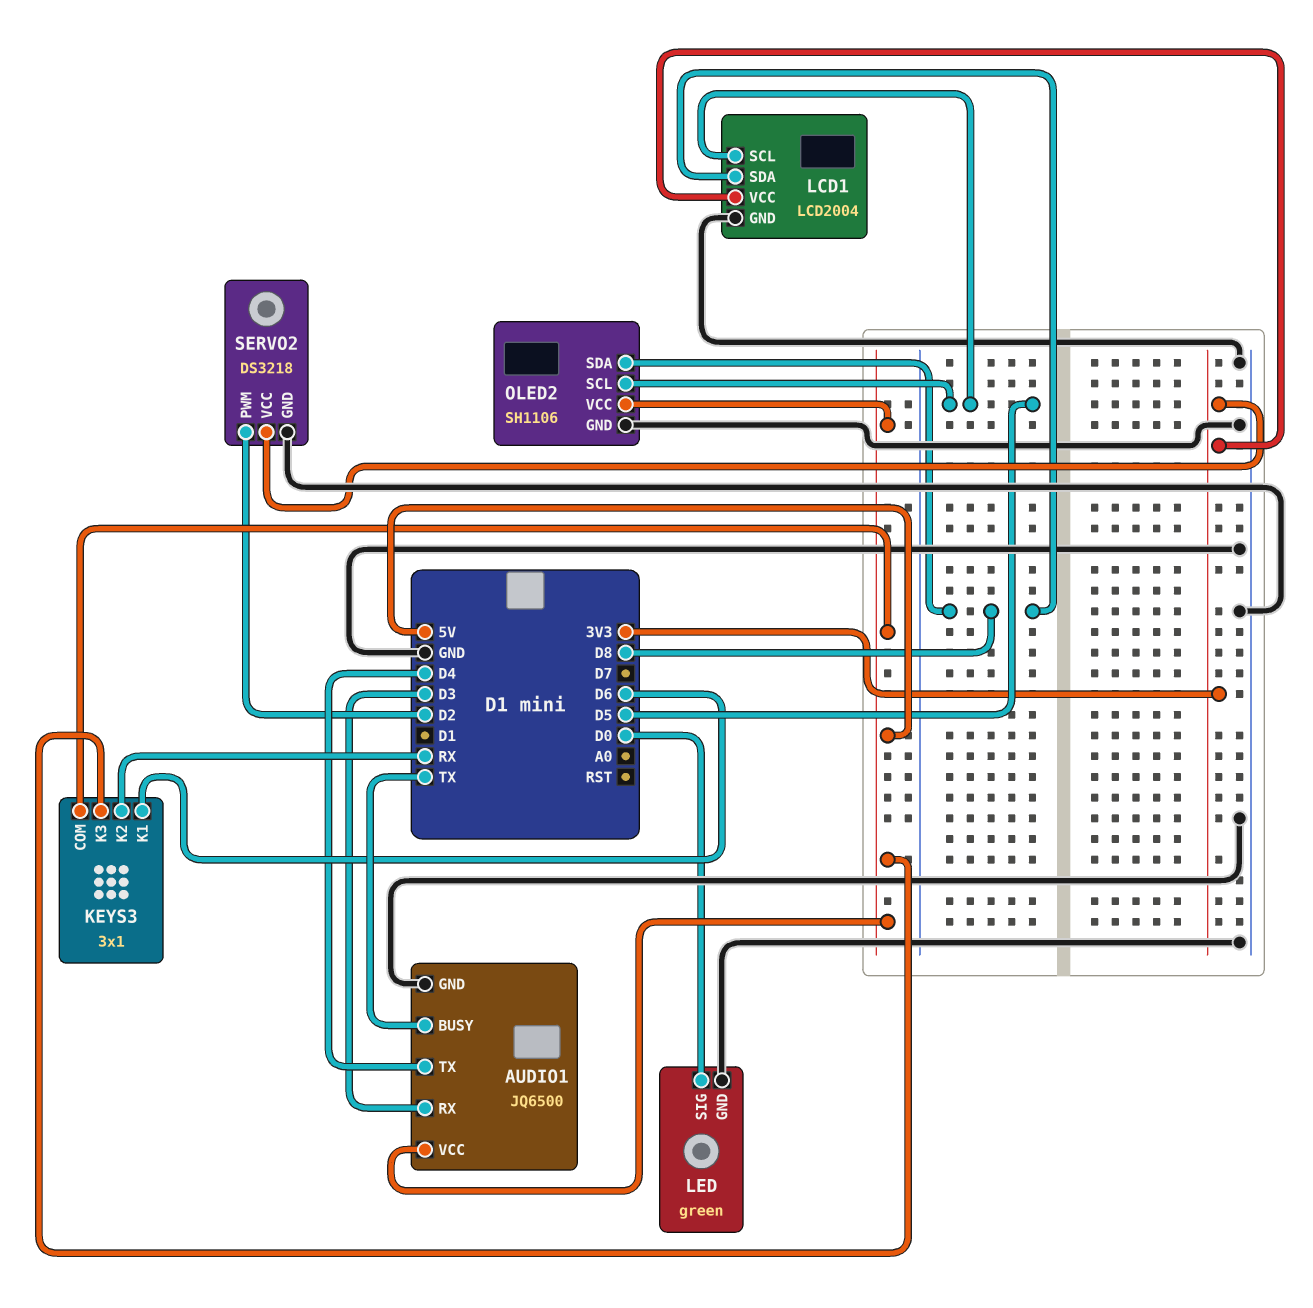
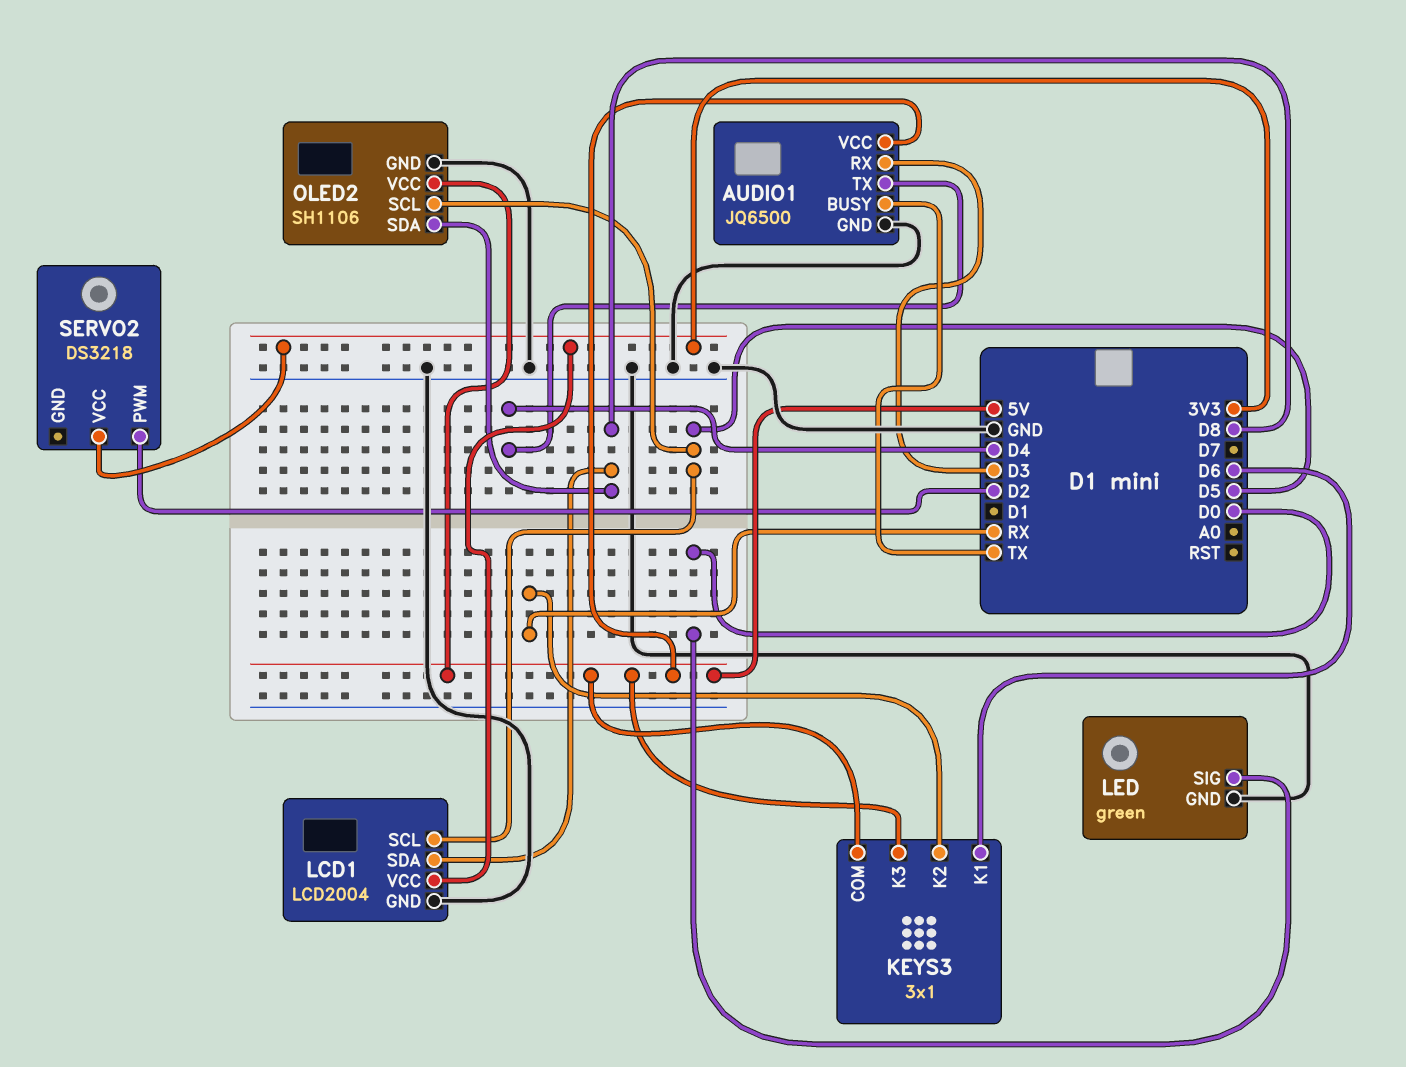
SERVO2 pin GND: GND -> none

